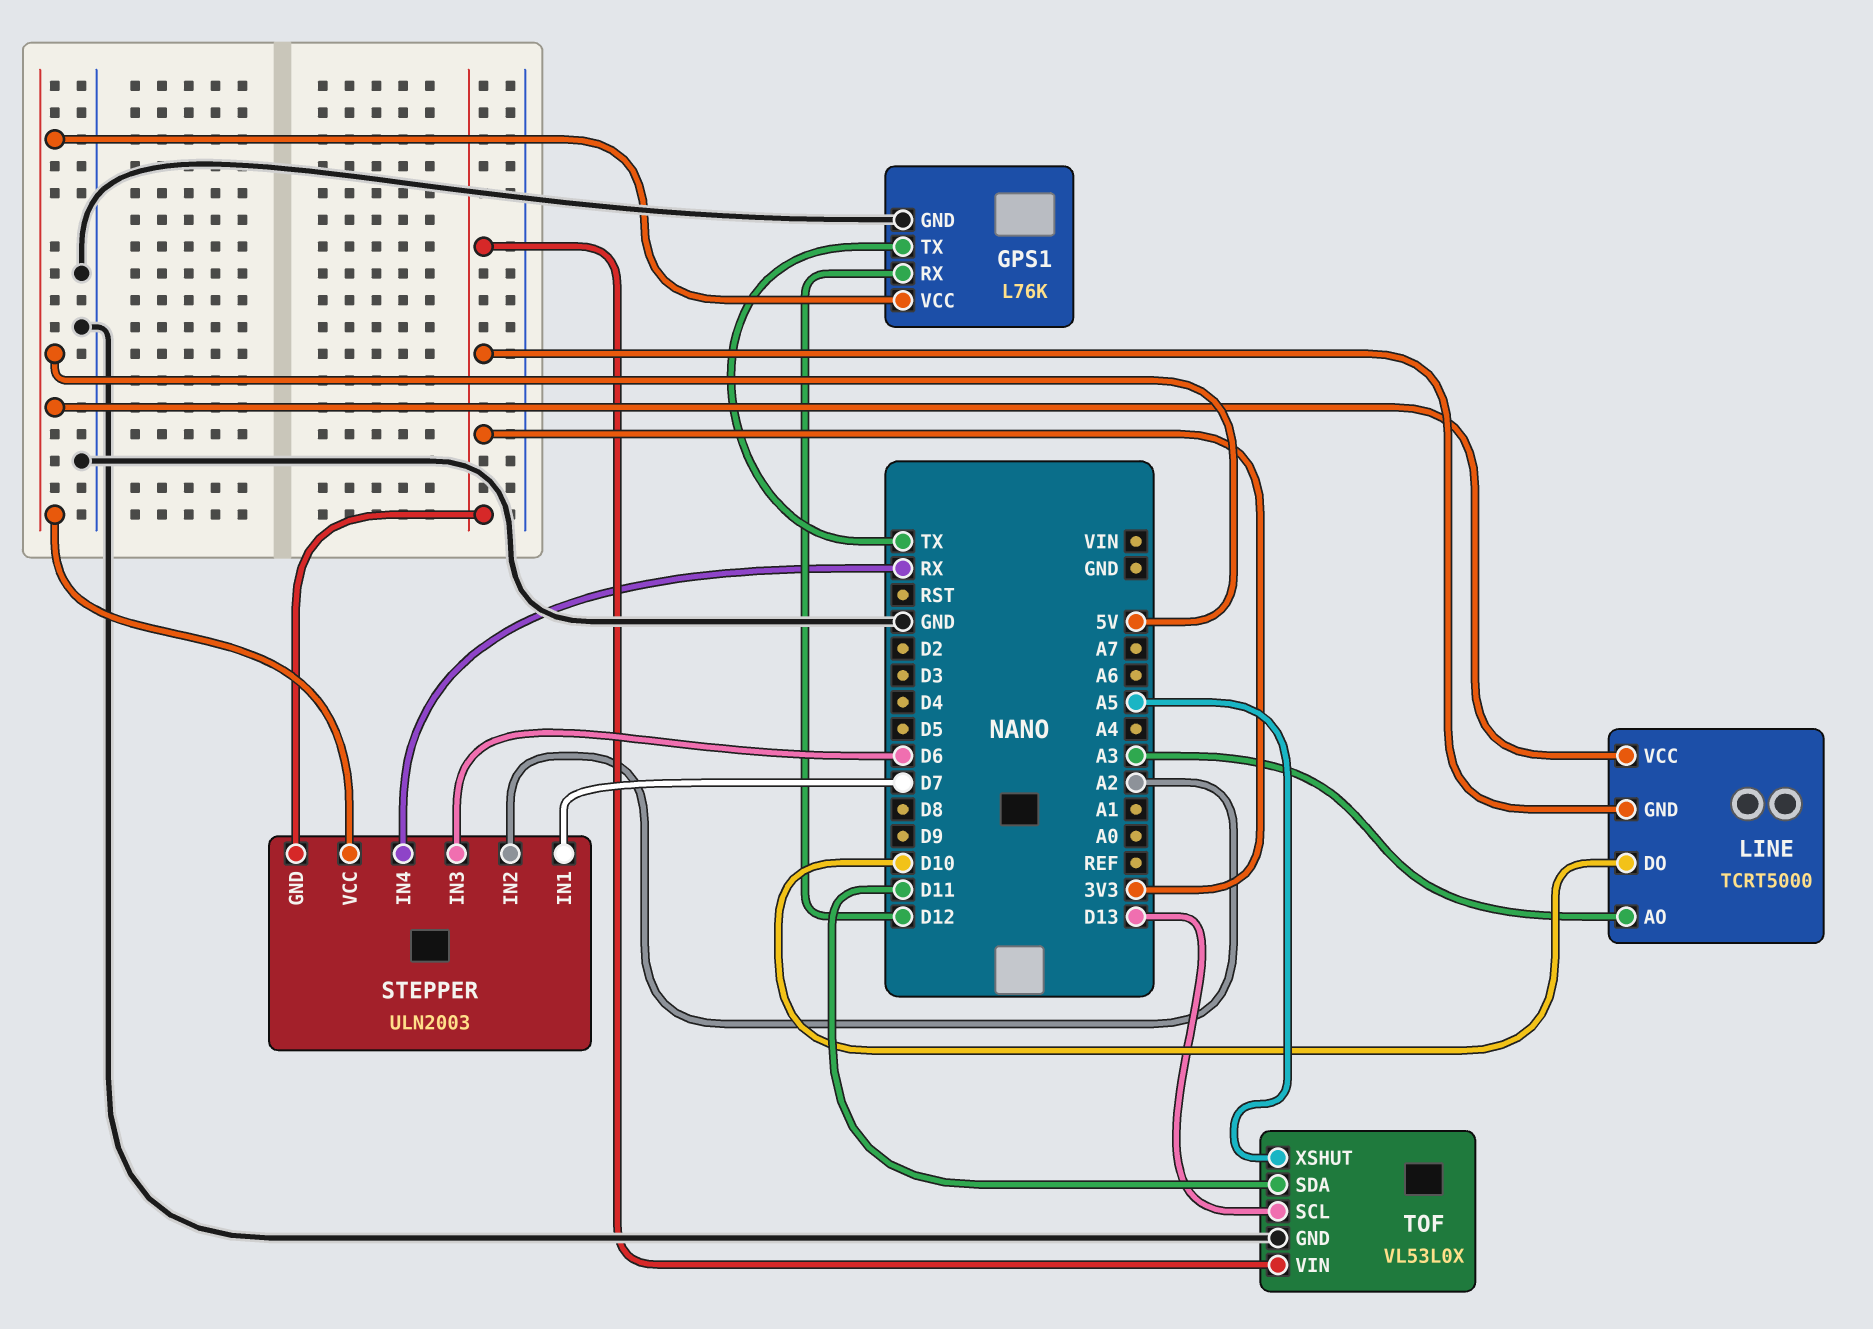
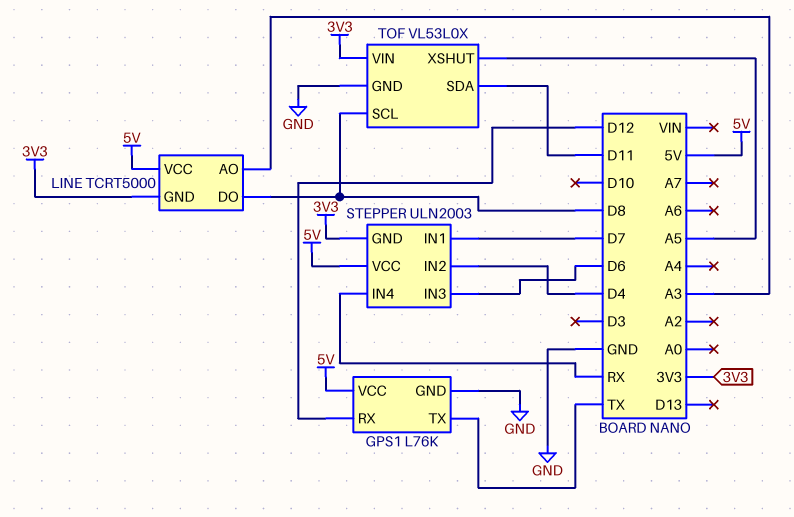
LINE pin DO: D10 -> D8
STEPPER pin IN2: A2 -> D4
TOF pin SCL: D13 -> D8

